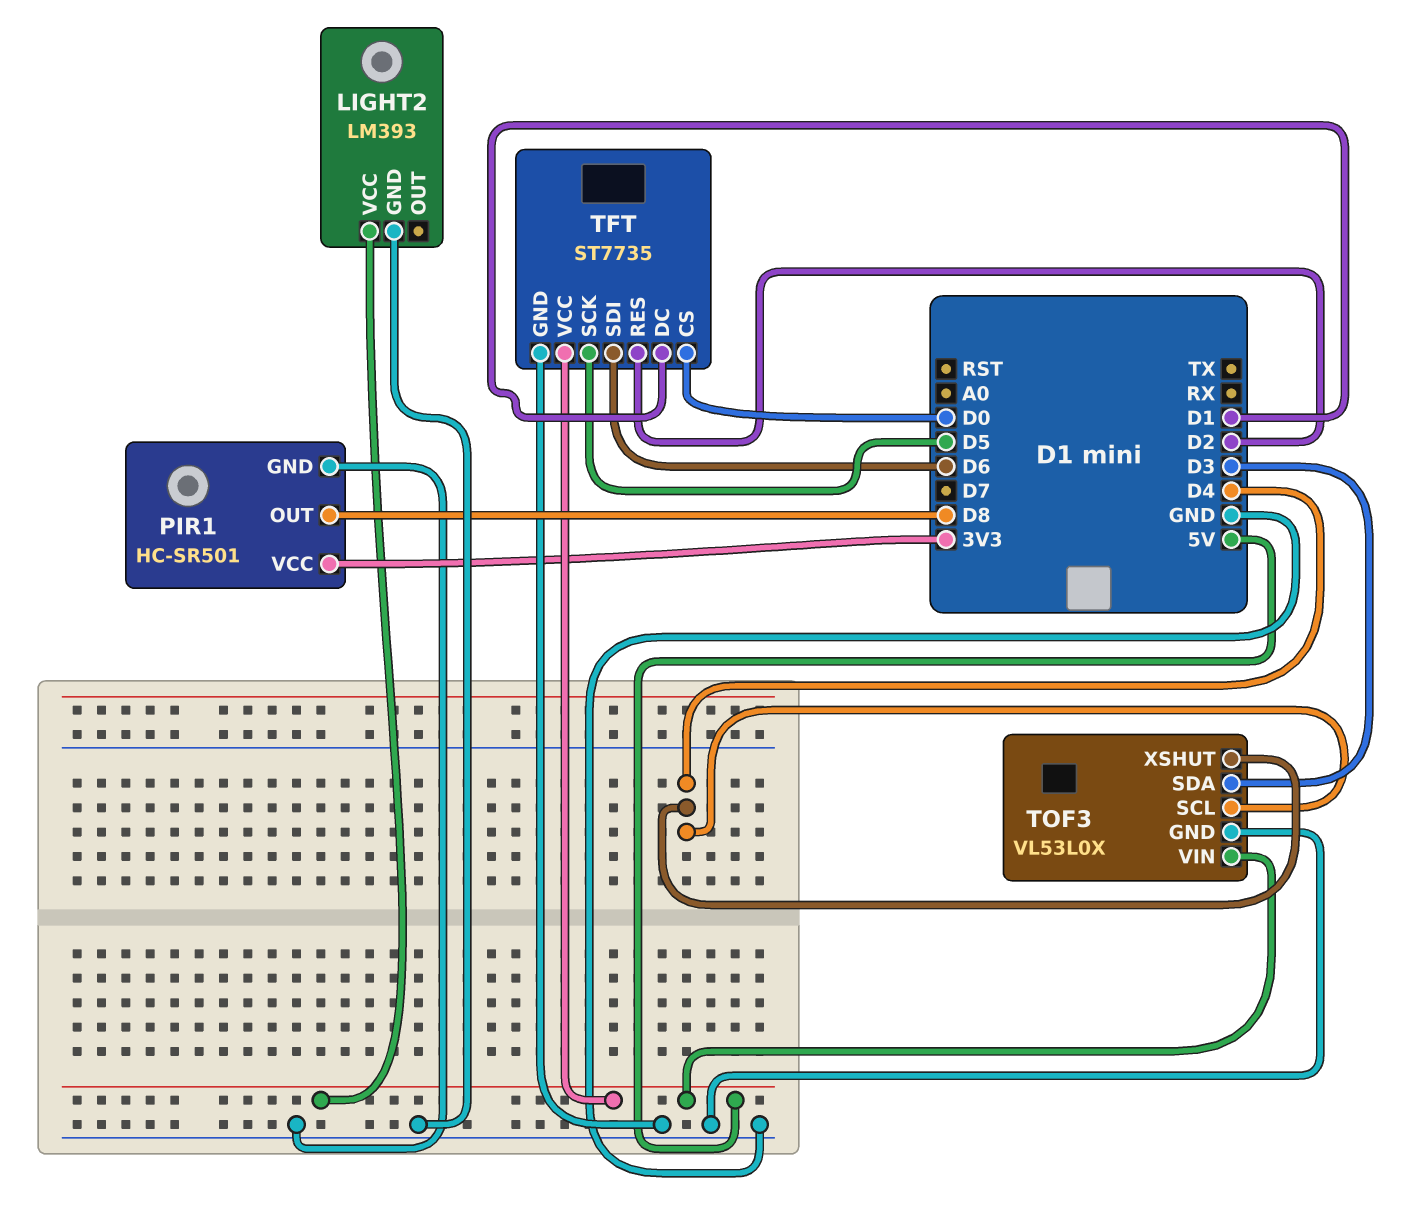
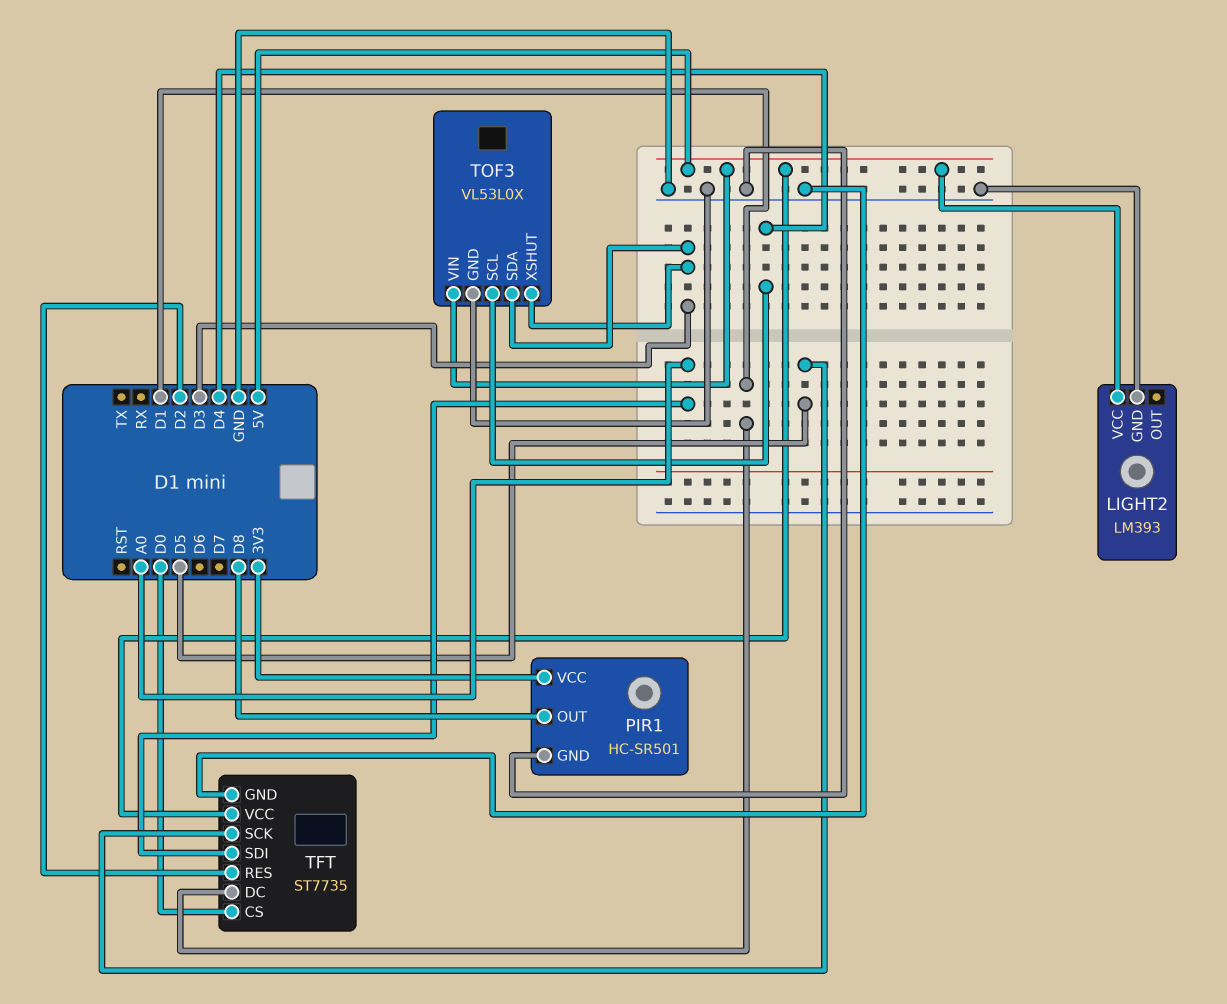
TFT pin SDI: D6 -> A0
TOF3 pin XSHUT: D4 -> D3

